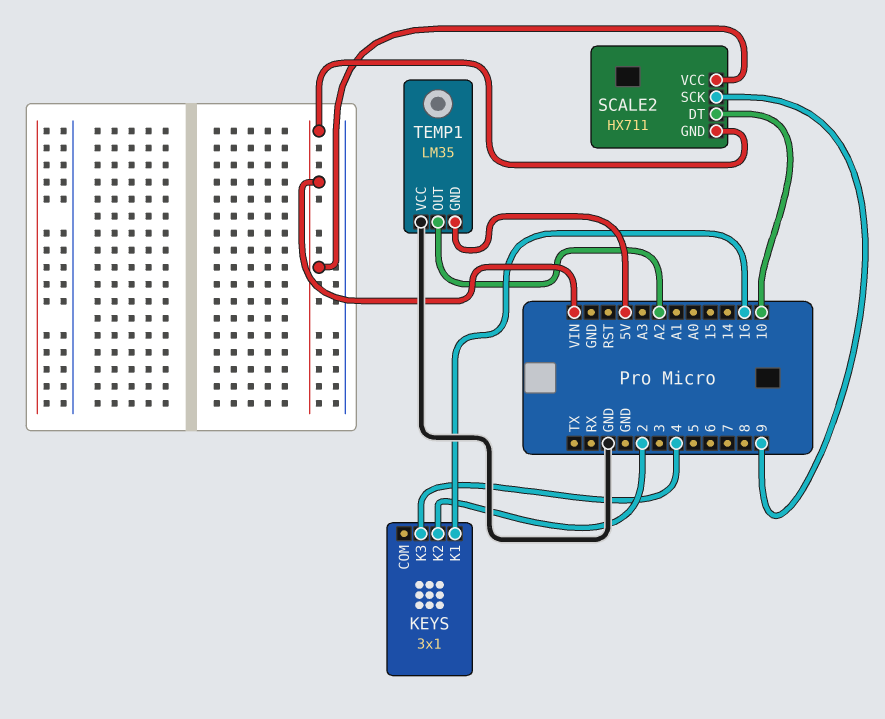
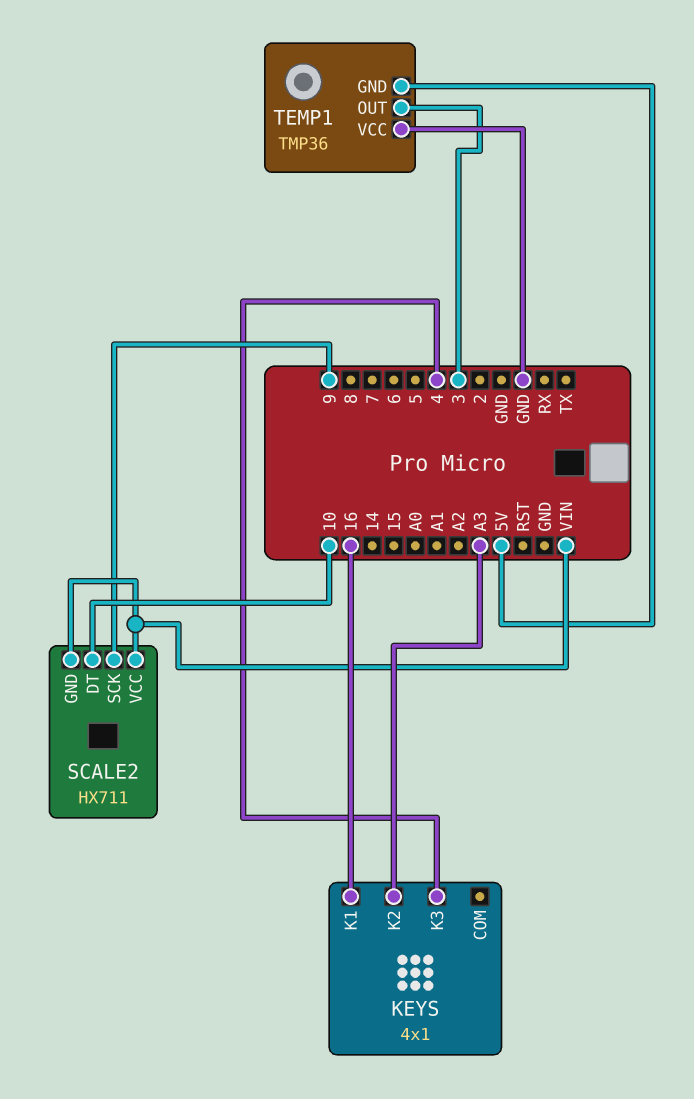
KEYS: 3x1 -> 4x1
KEYS pin K2: 2 -> A3
TEMP1: LM35 -> TMP36
TEMP1 pin OUT: A2 -> 3

